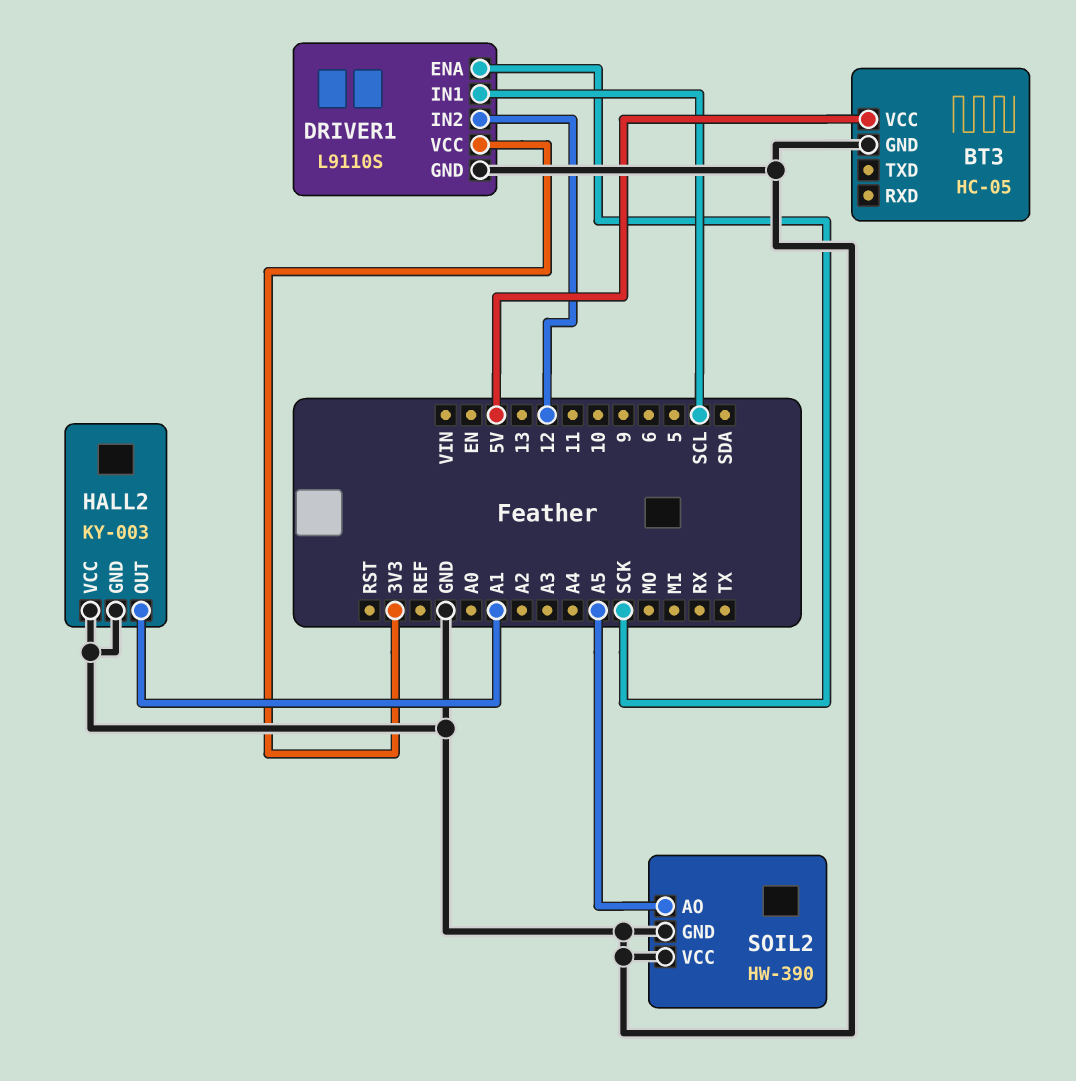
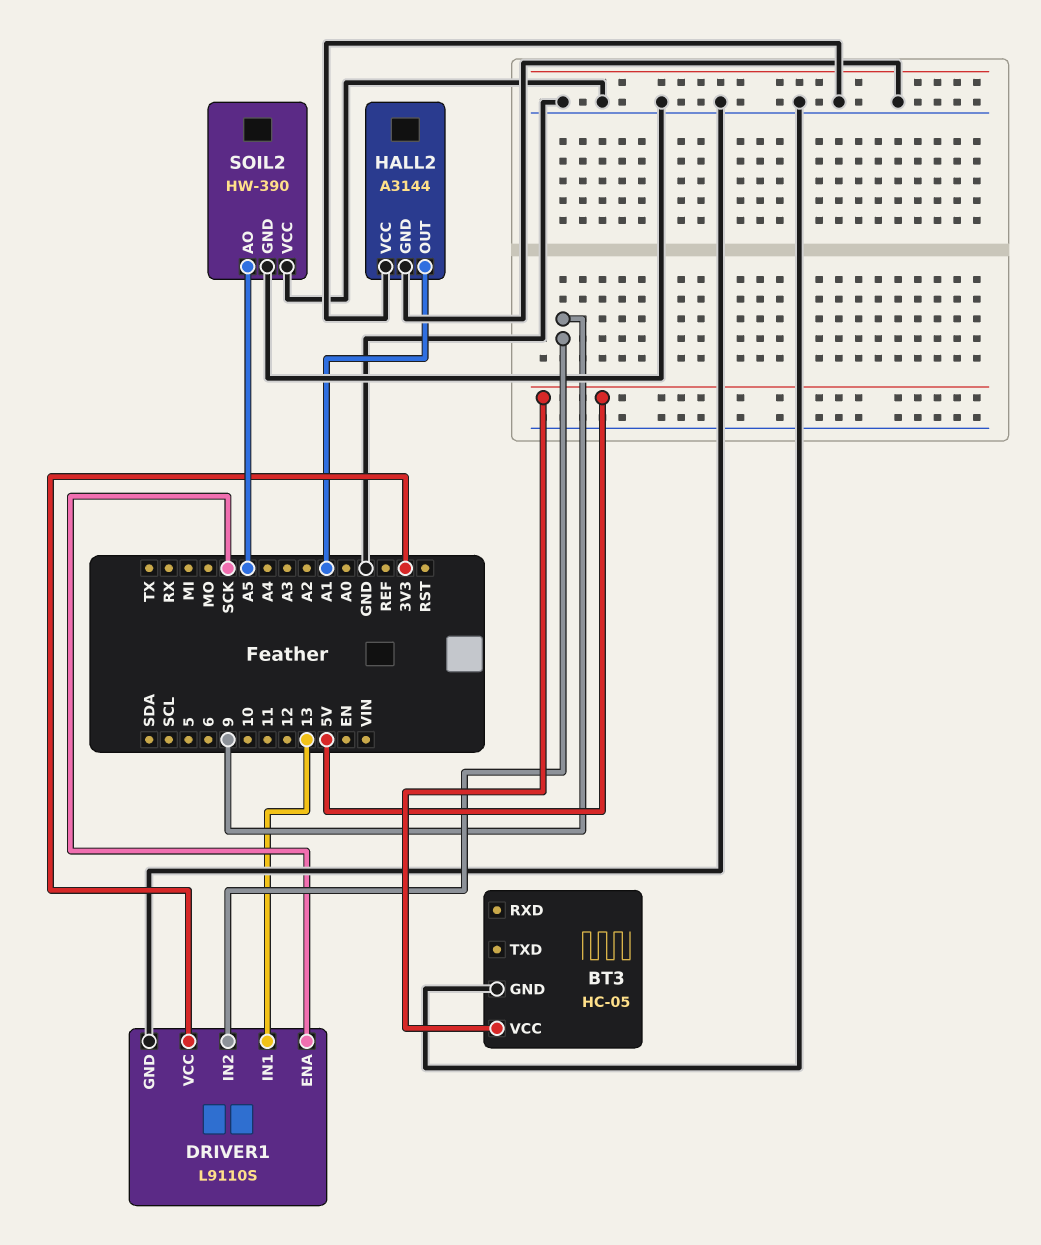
DRIVER1 pin IN1: SCL -> 13
DRIVER1 pin IN2: 12 -> 9
HALL2: KY-003 -> A3144

